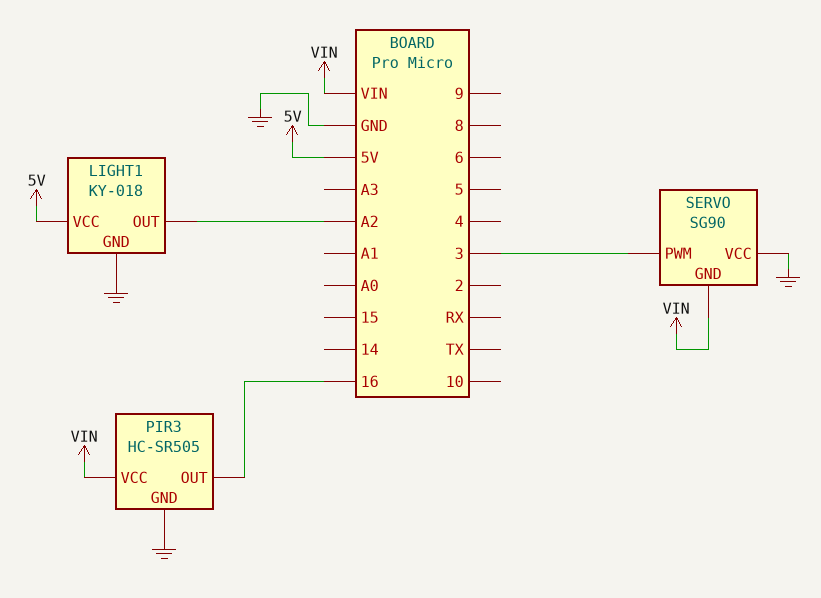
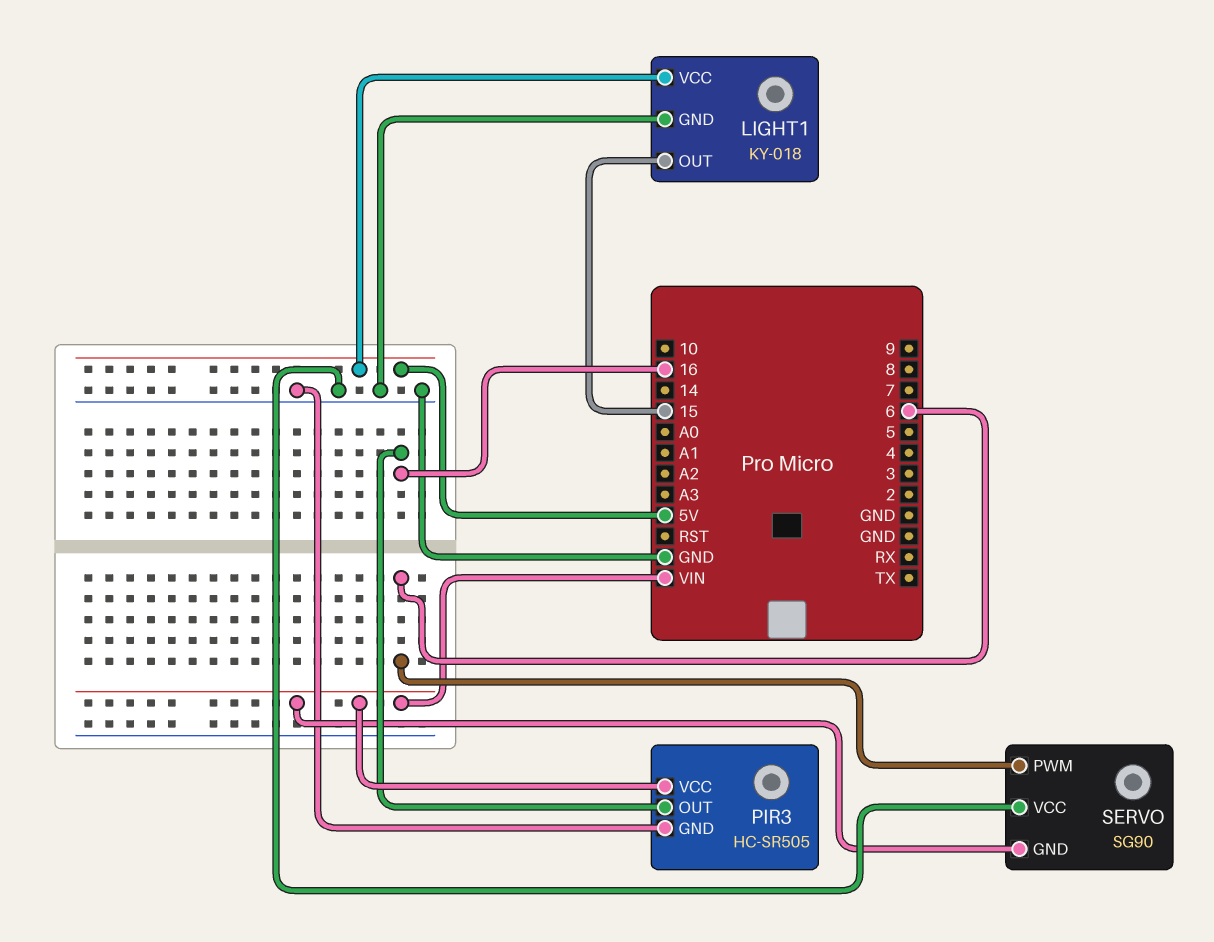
LIGHT1 pin OUT: A2 -> 15
SERVO pin PWM: 3 -> 6

